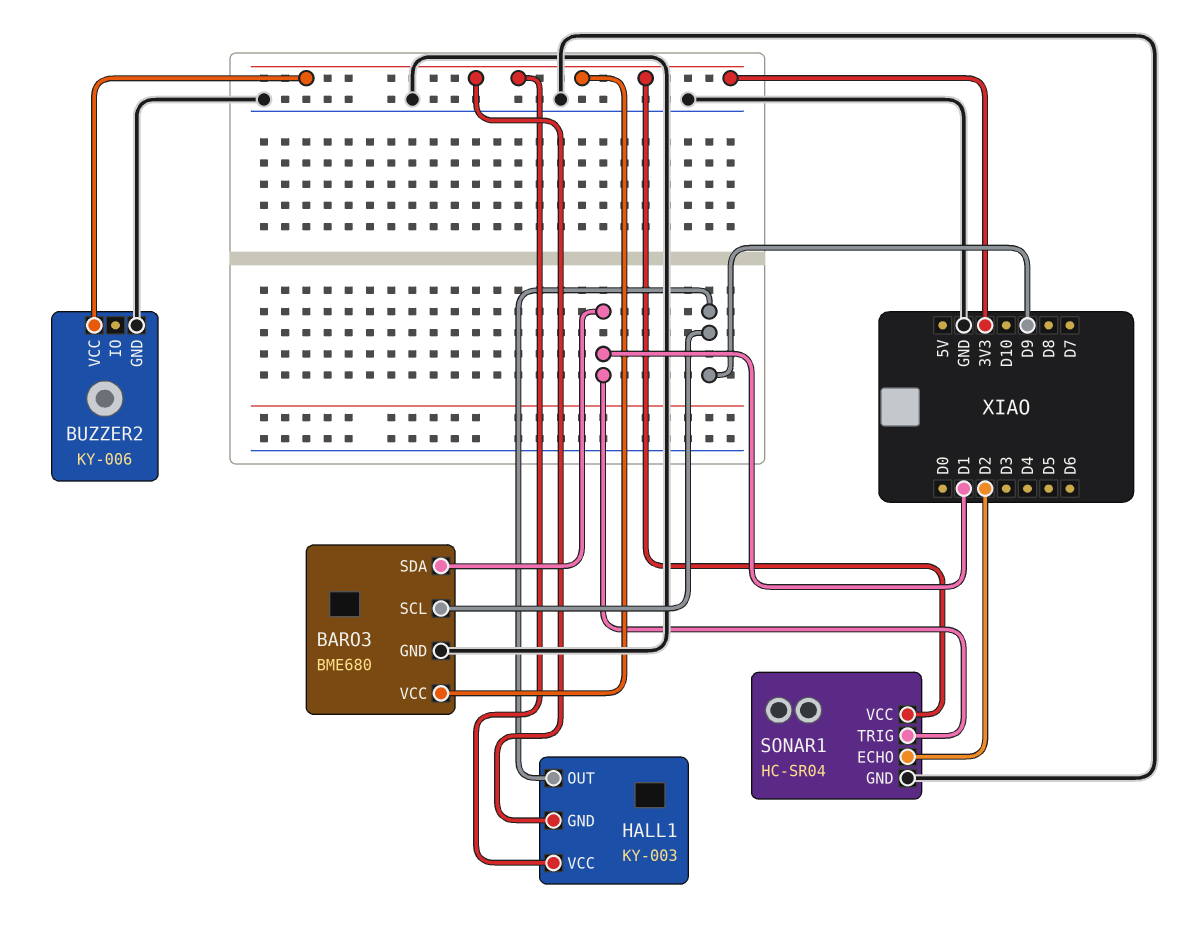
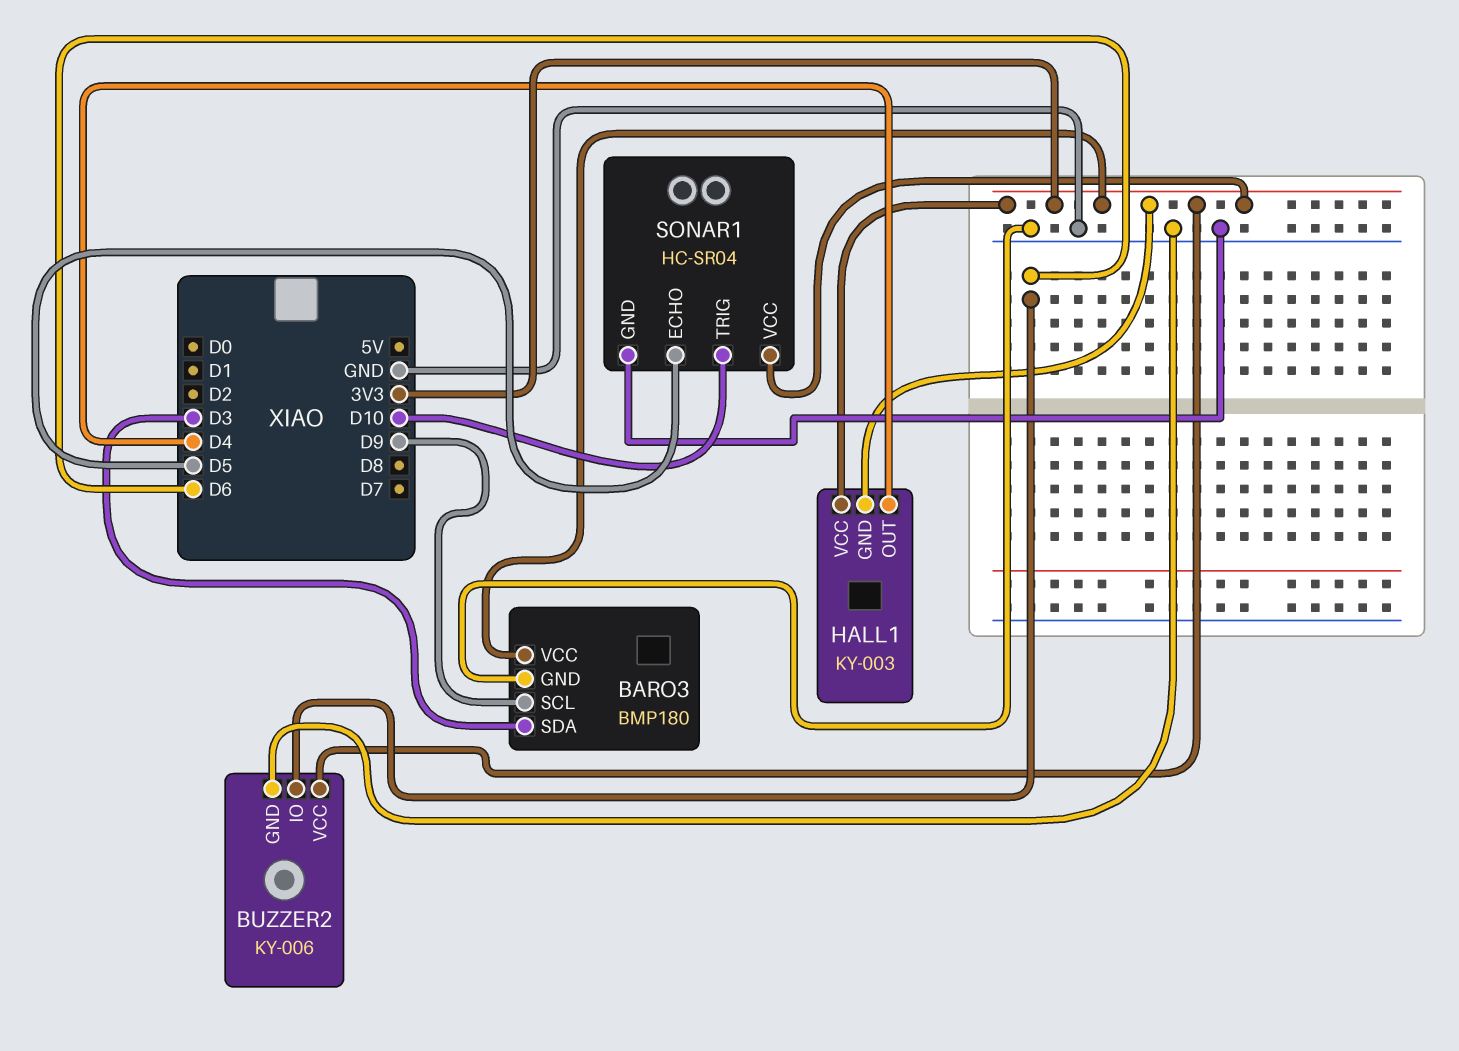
BARO3: BME680 -> BMP180
BARO3 pin SDA: D1 -> D3
BUZZER2 pin IO: none -> D6
HALL1 pin OUT: D9 -> D4
SONAR1 pin ECHO: D2 -> D5
SONAR1 pin TRIG: D1 -> D10

